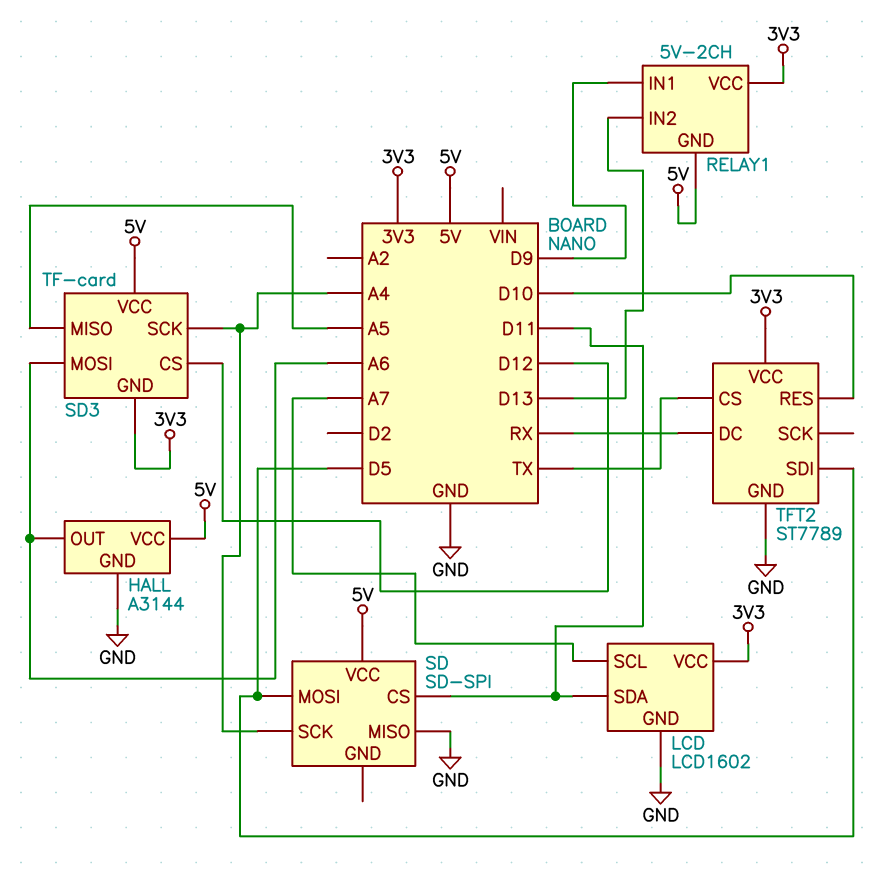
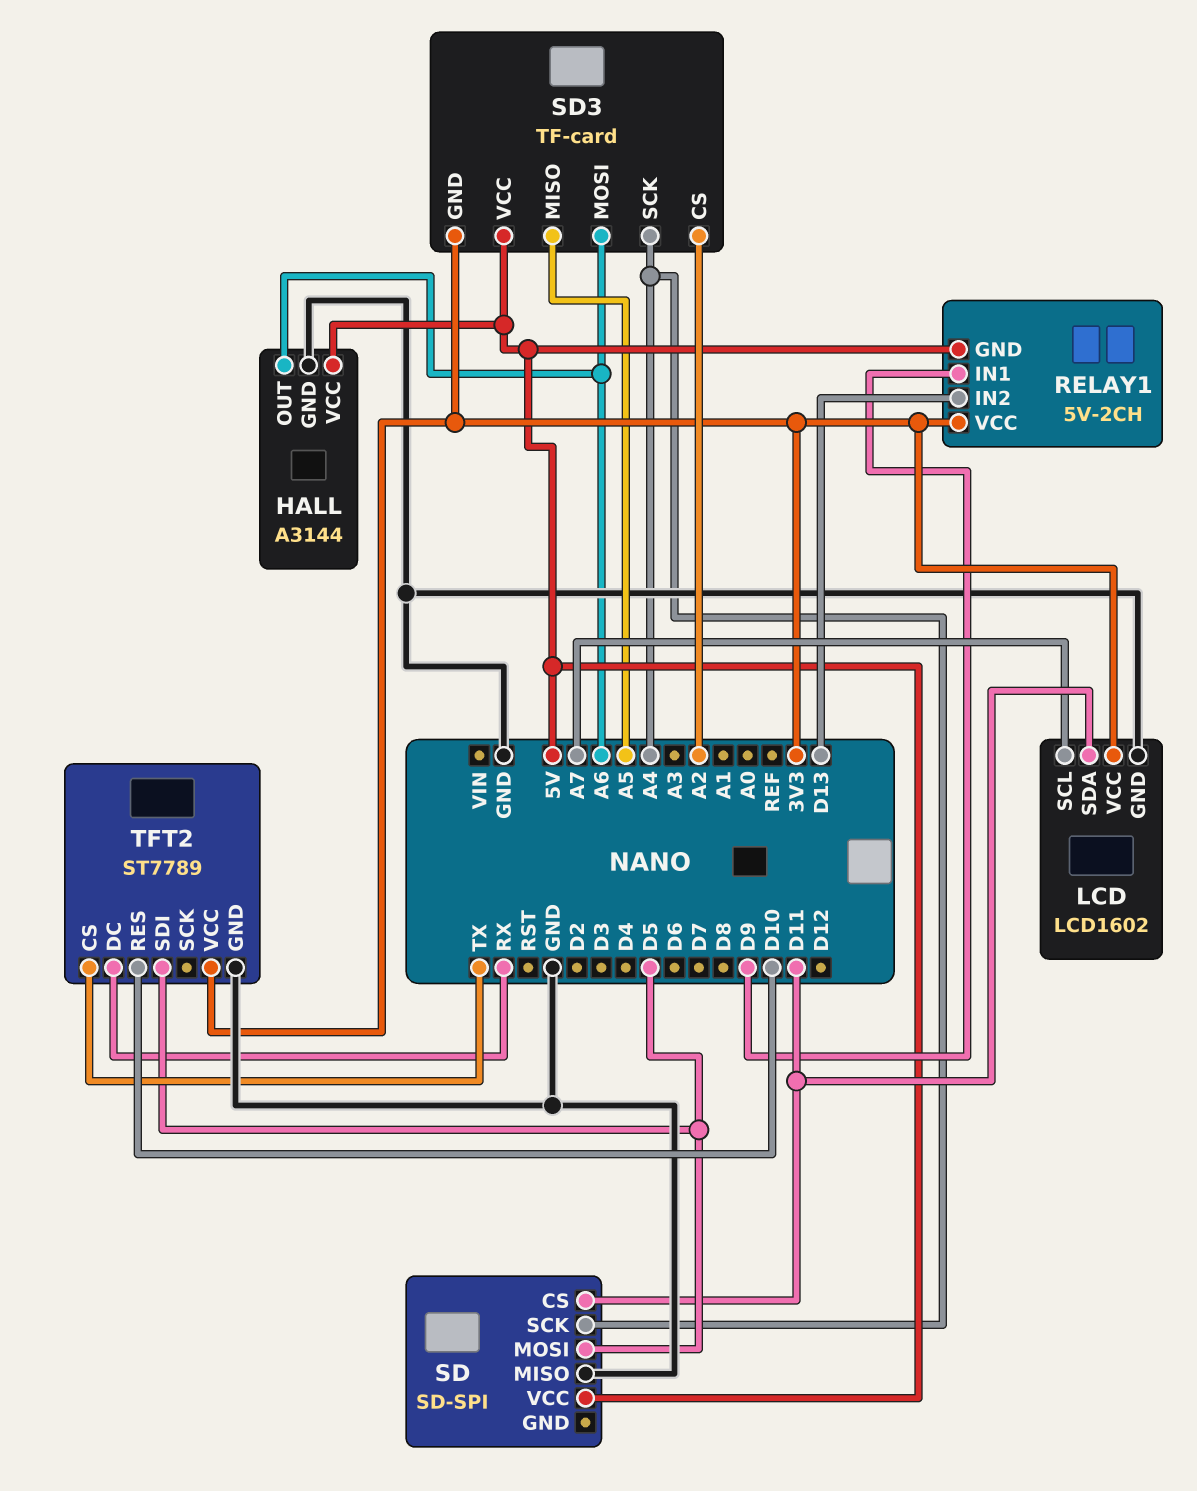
SD3 pin CS: D12 -> A2

